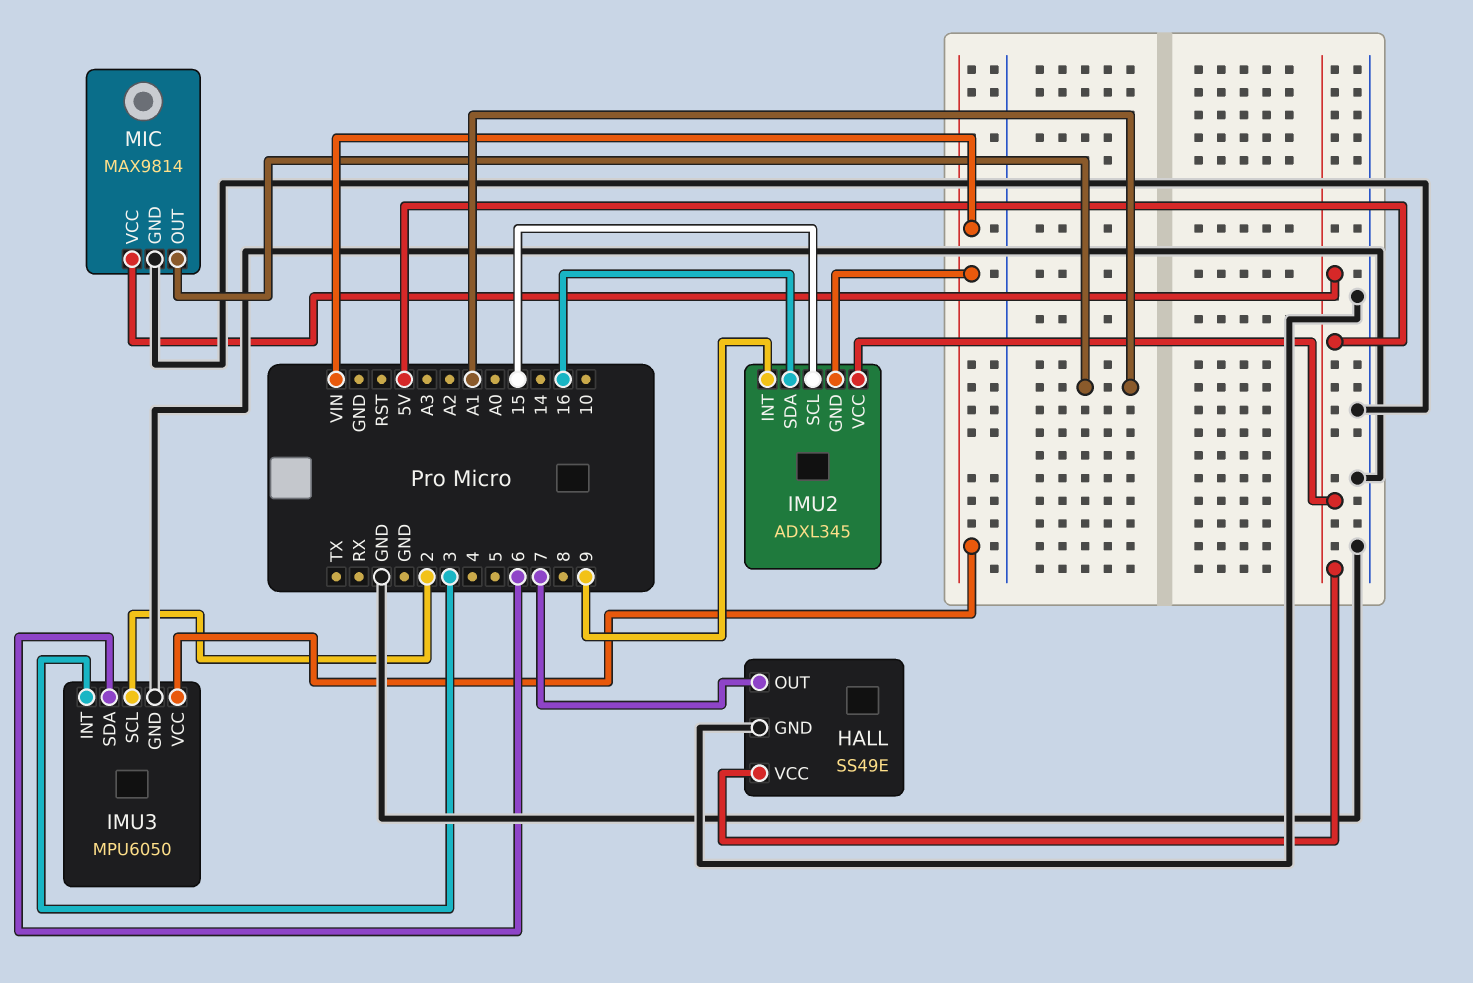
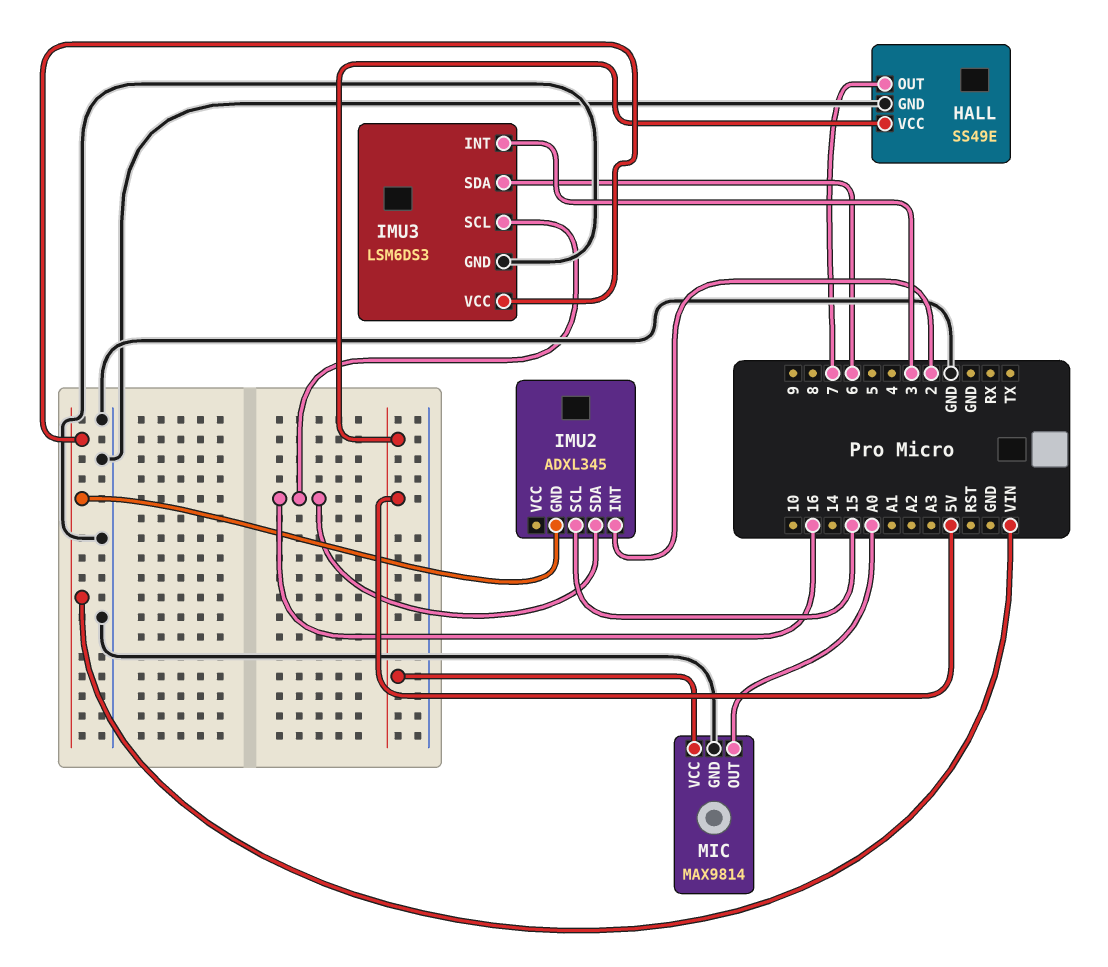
IMU2 pin INT: 9 -> 2
IMU2 pin VCC: 5V -> none
IMU3: MPU6050 -> LSM6DS3
IMU3 pin SCL: 2 -> 16
MIC pin OUT: A1 -> A0

